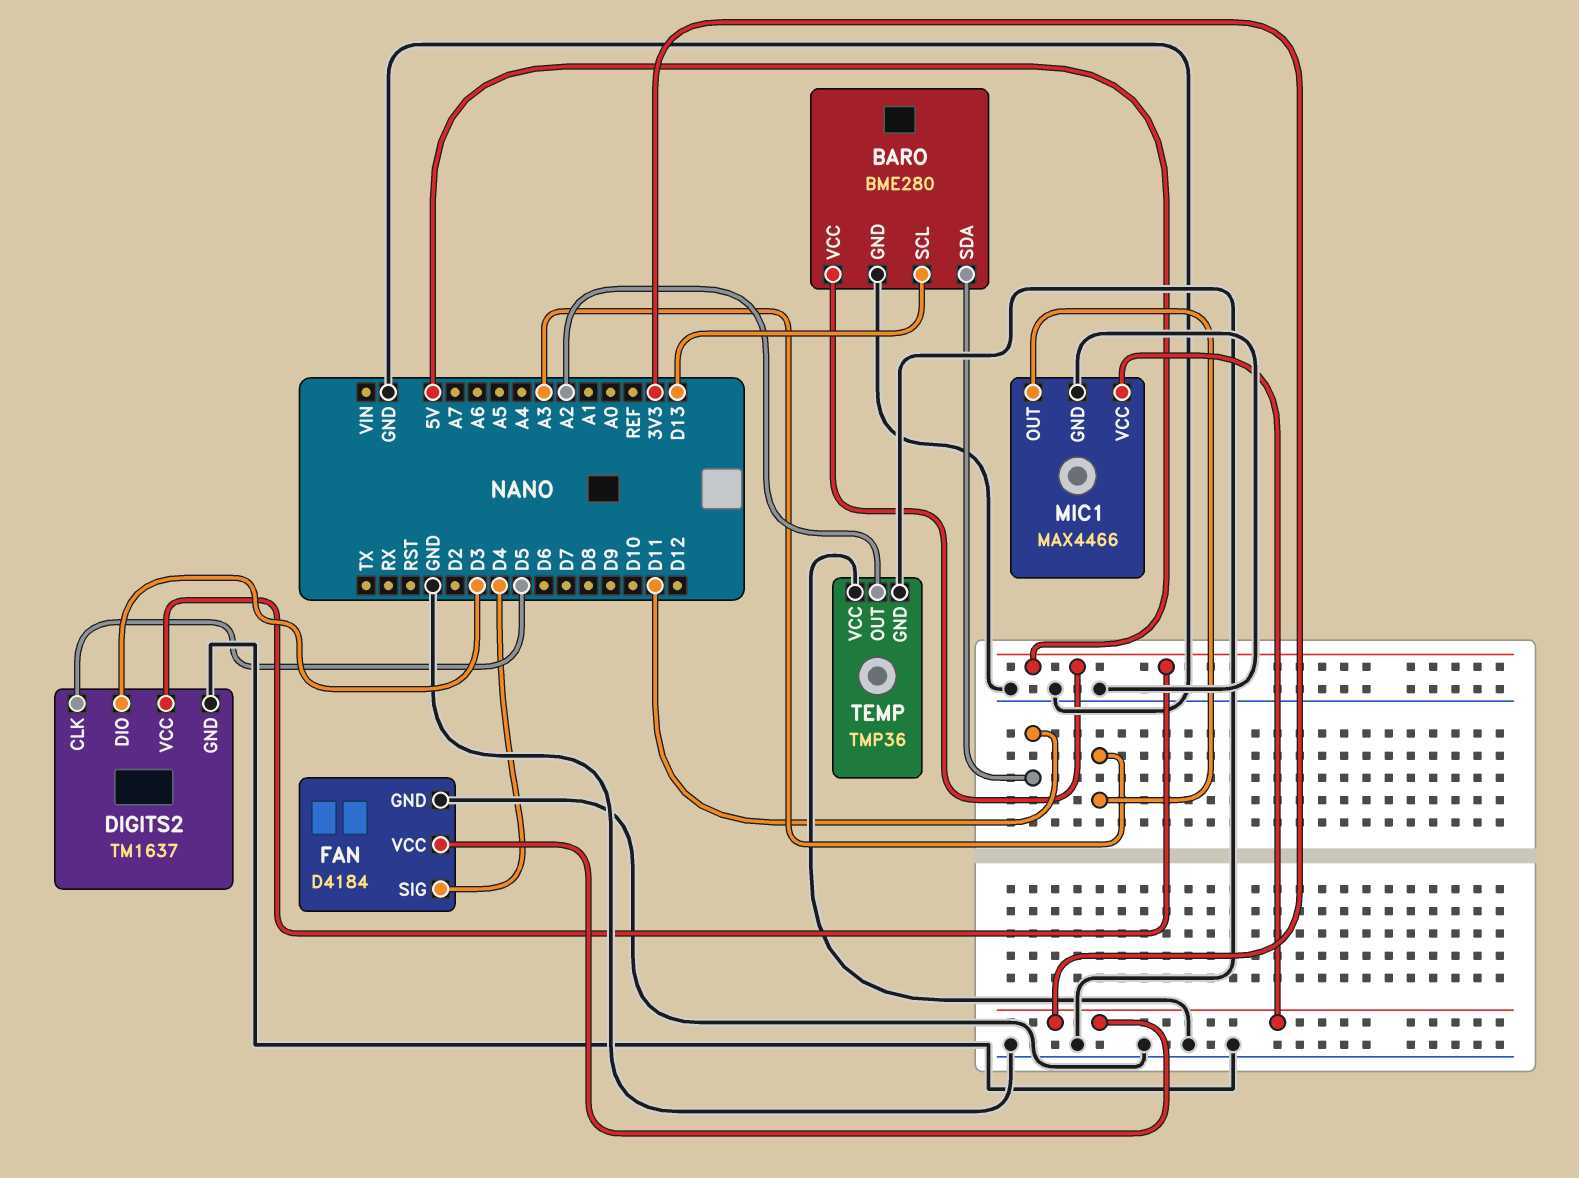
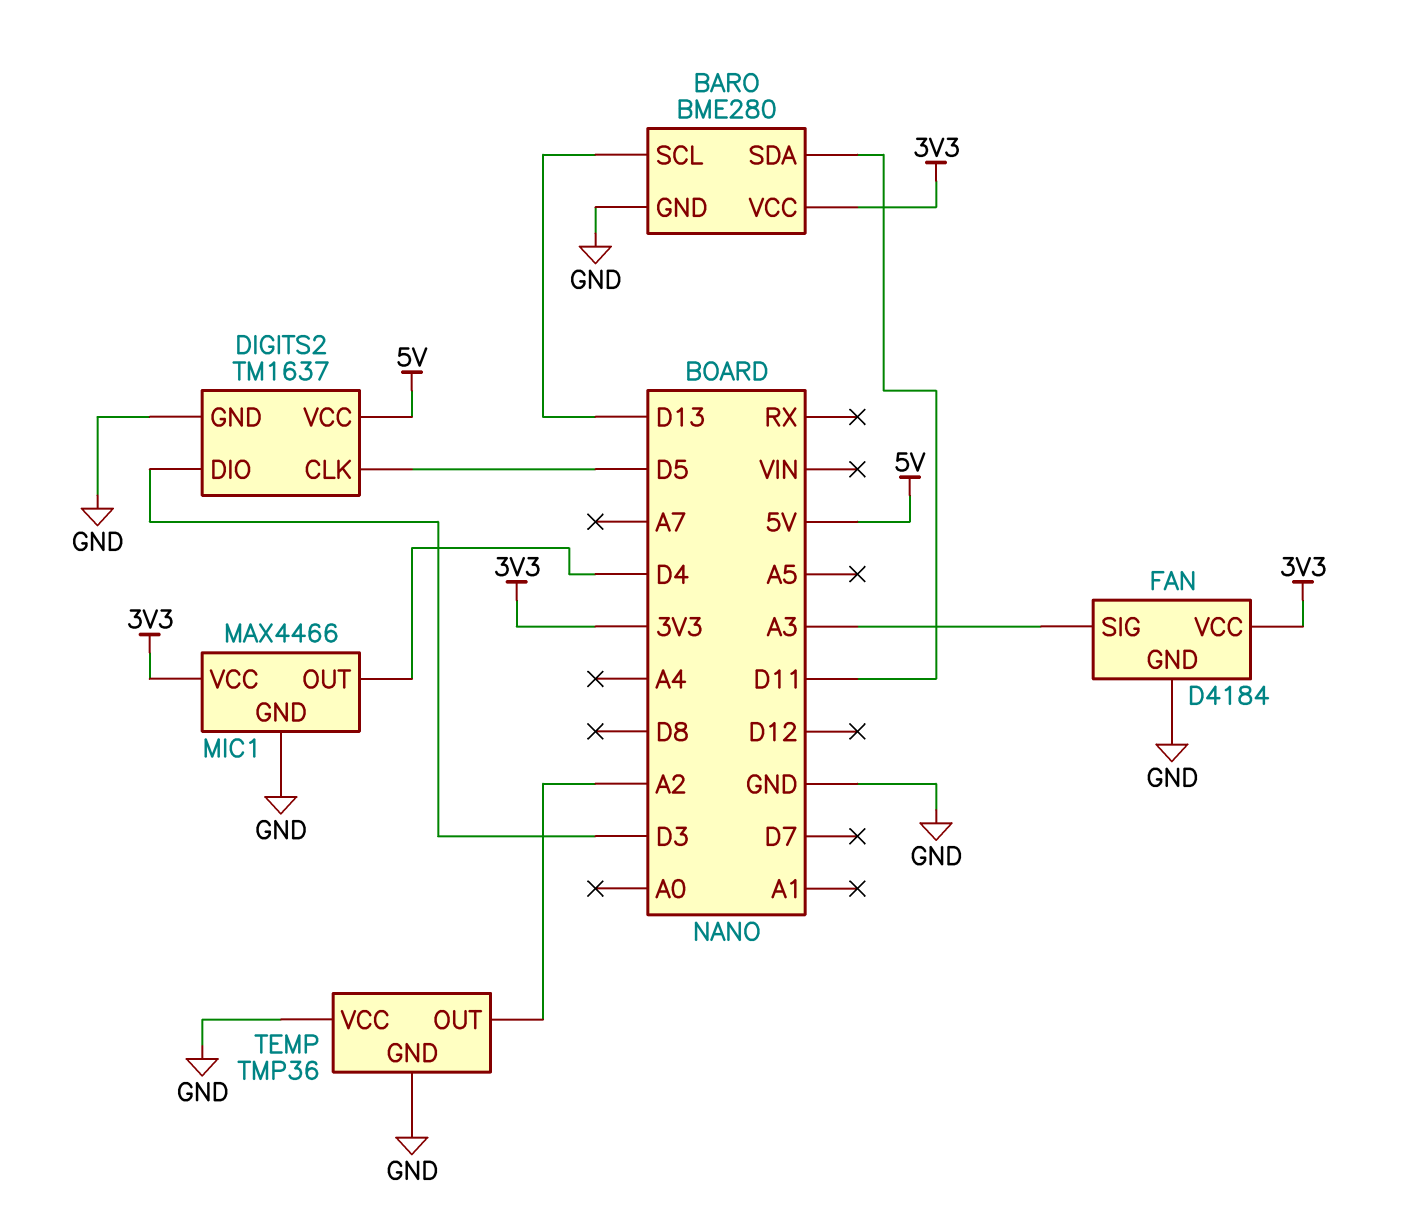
BARO pin VCC: 5V -> 3V3
FAN pin SIG: D4 -> A3
MIC1 pin OUT: A3 -> D4

